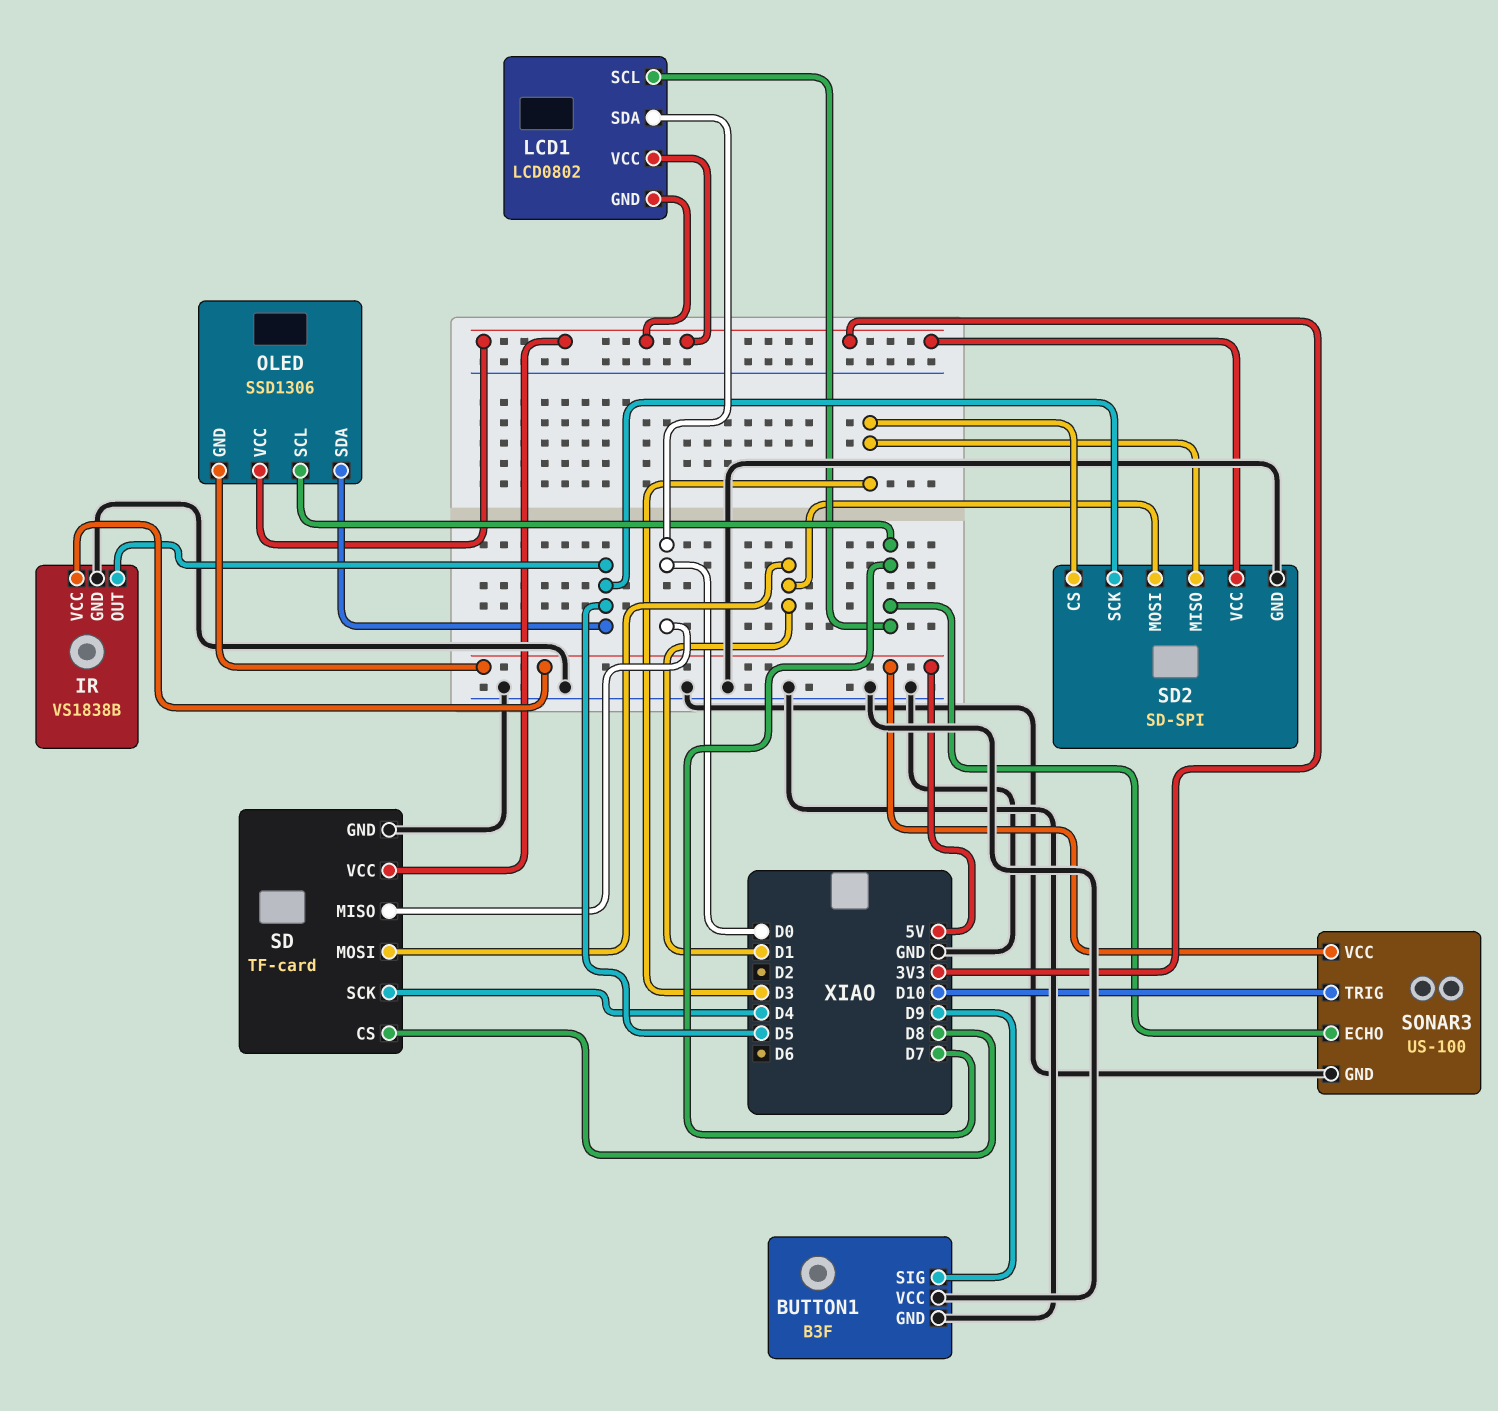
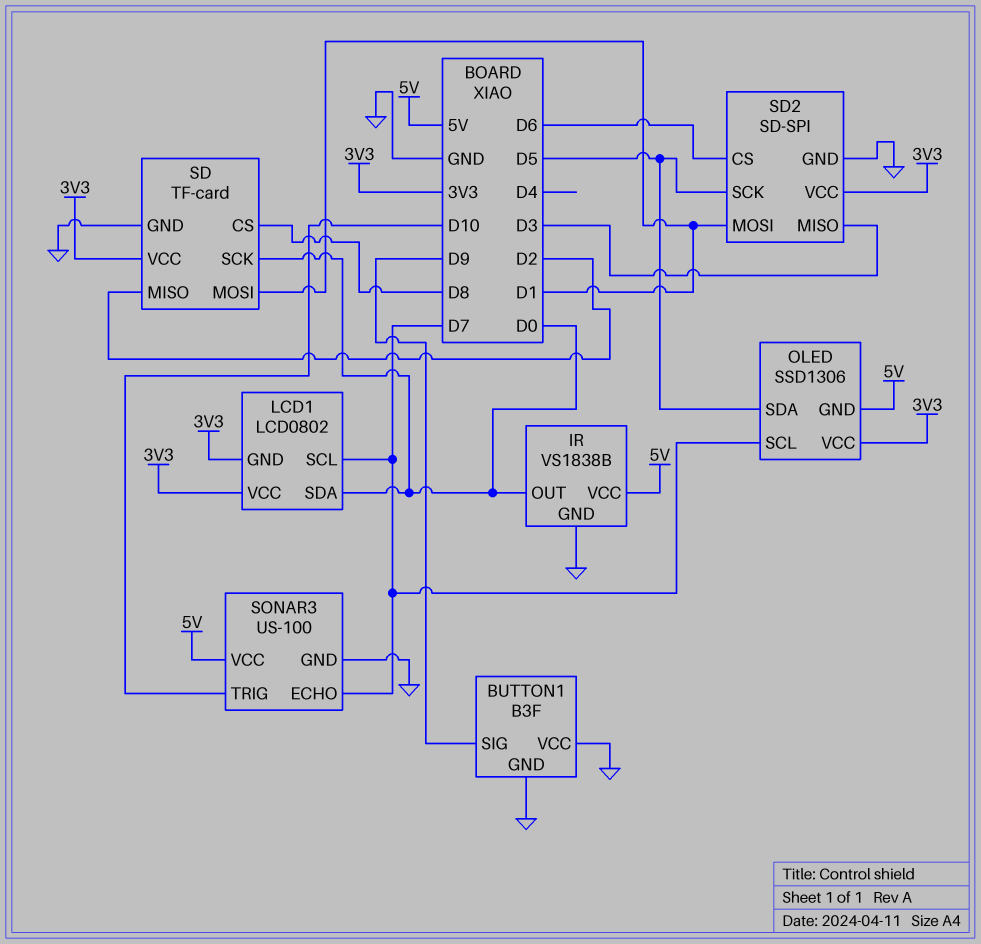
IR pin OUT: D5 -> D0
SD pin MISO: D0 -> D2
SD pin SCK: D4 -> D0
SD2 pin CS: D3 -> D6

